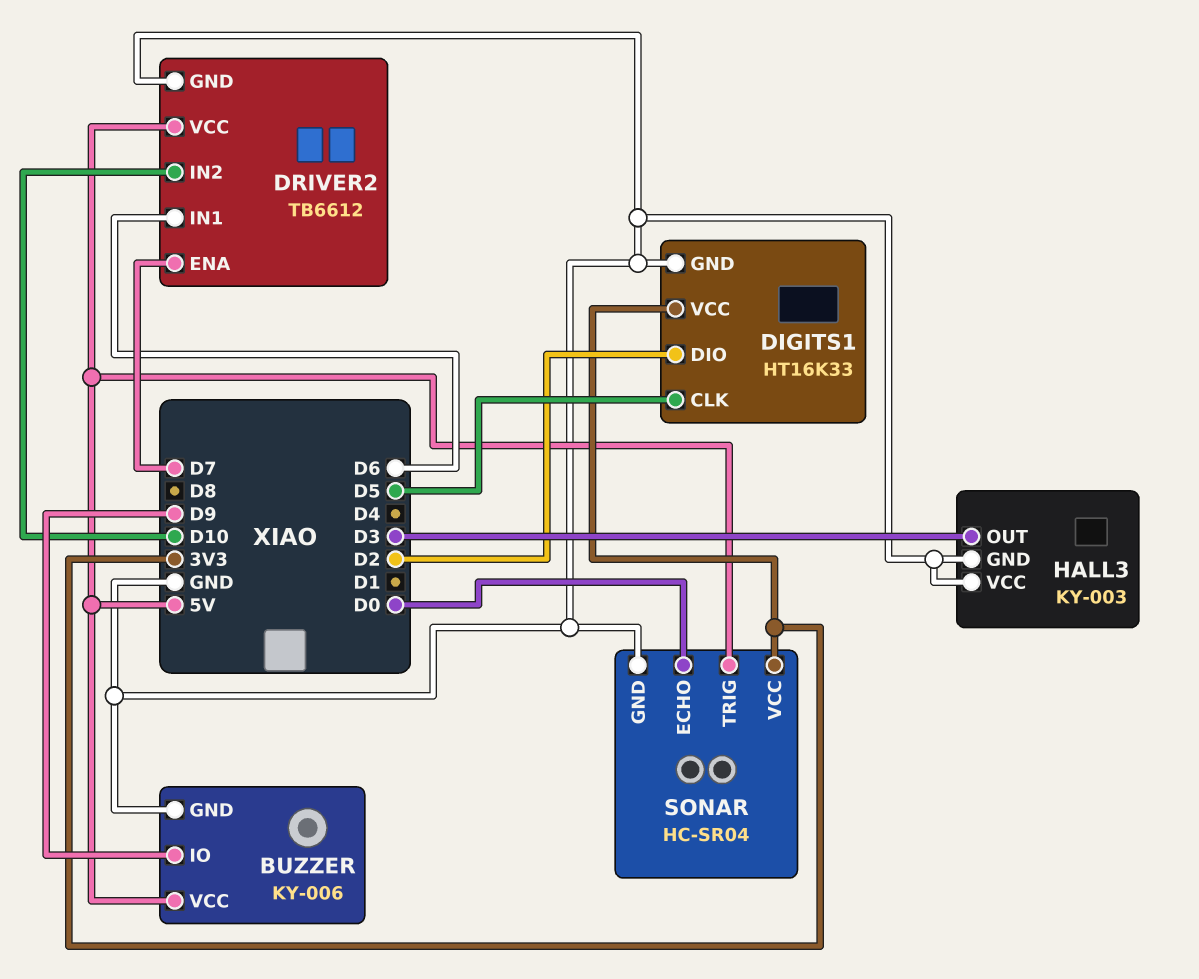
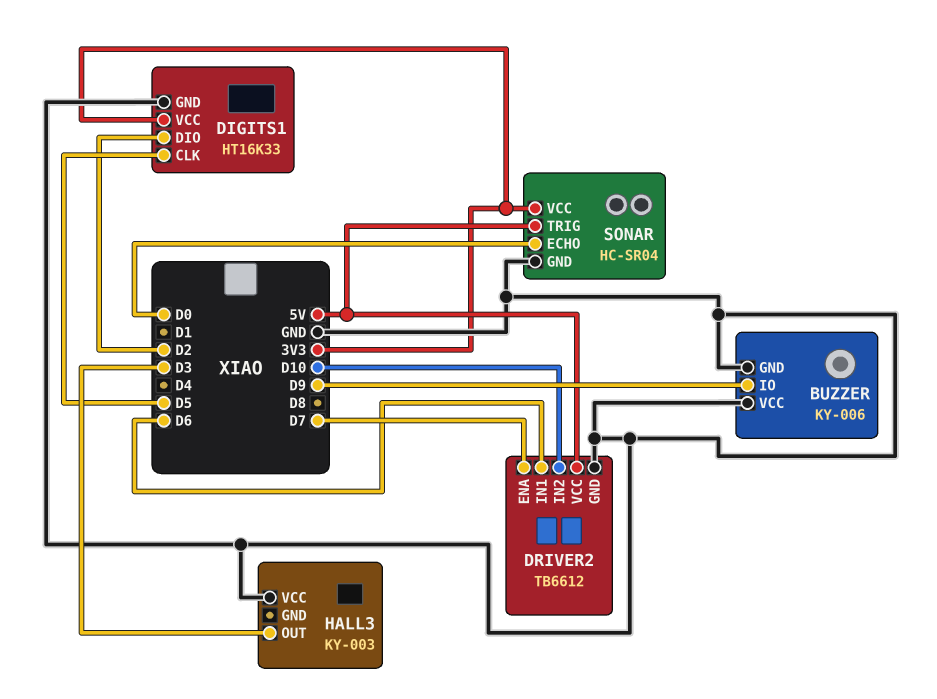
BUZZER pin VCC: 5V -> GND
HALL3 pin GND: GND -> none

